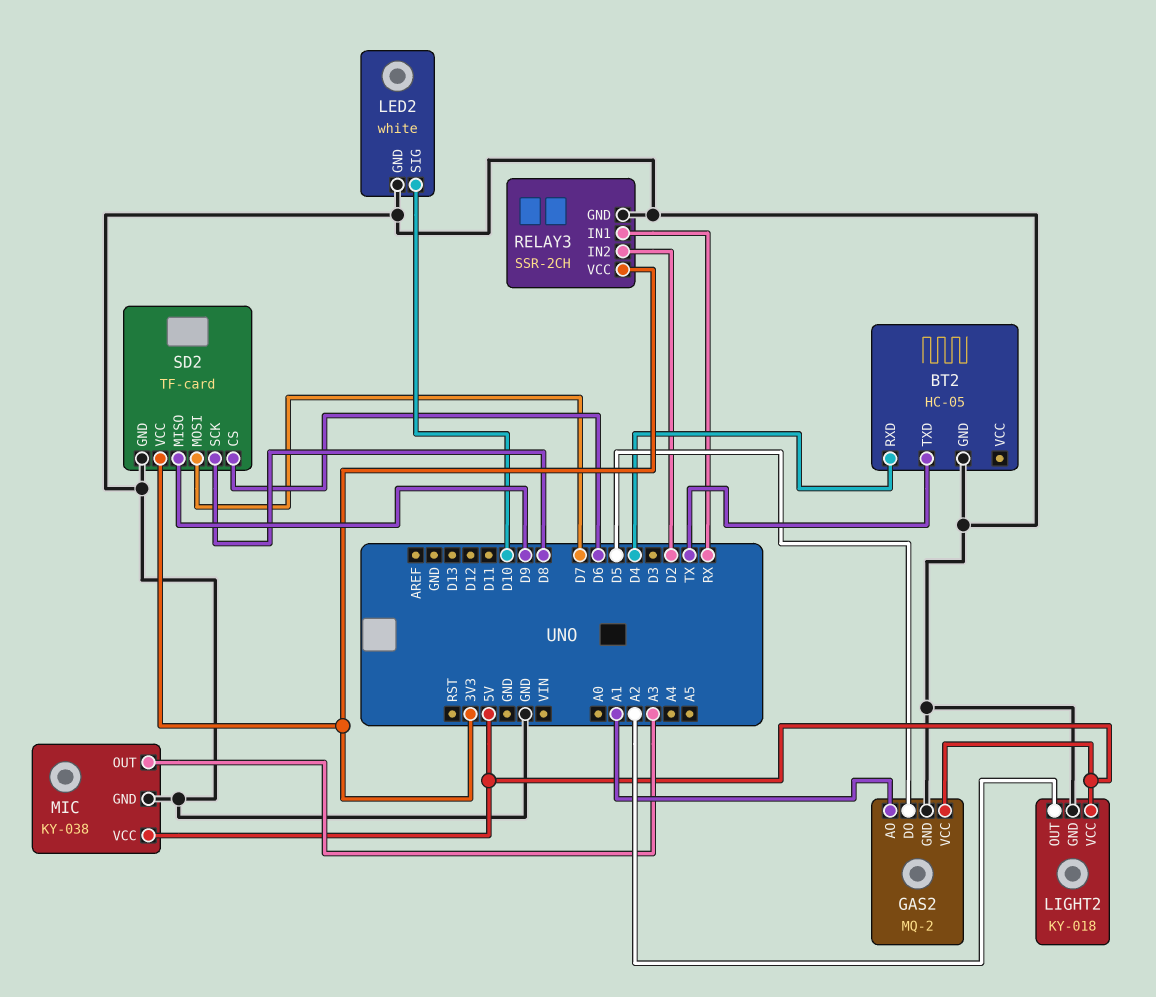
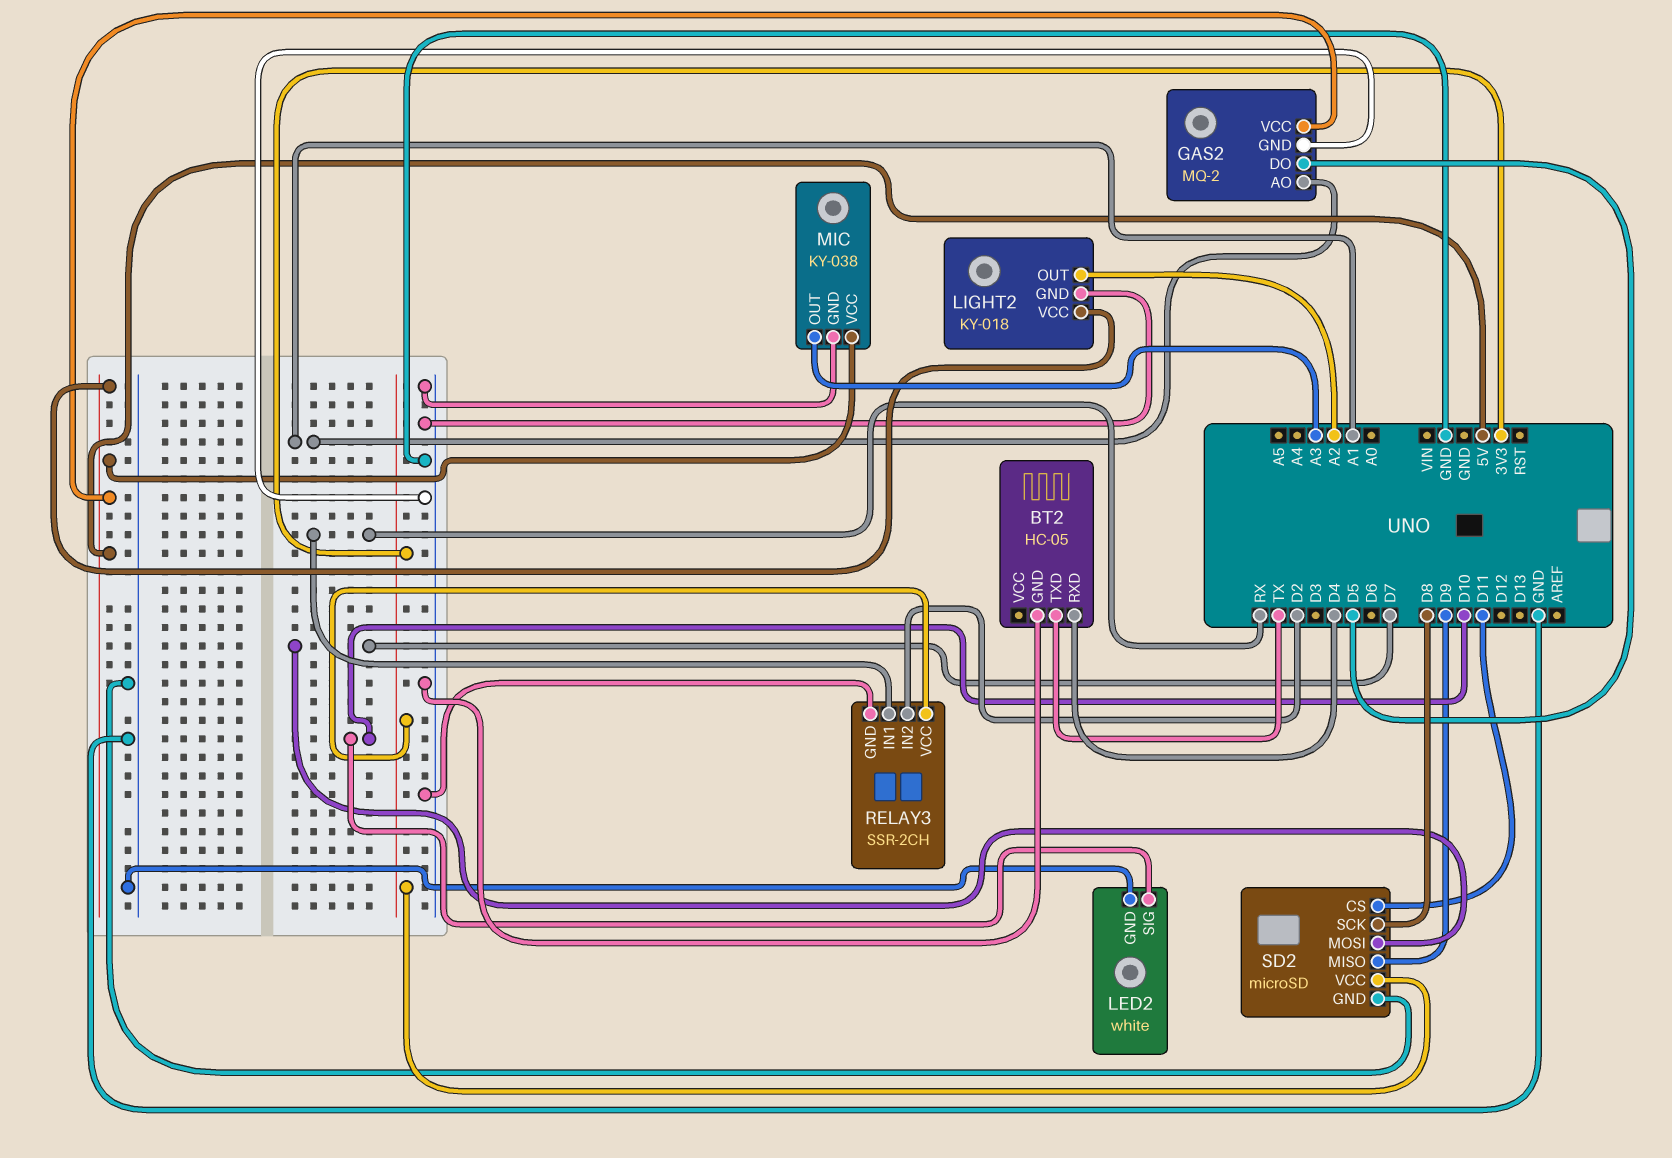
SD2: TF-card -> microSD
SD2 pin CS: D6 -> D11

